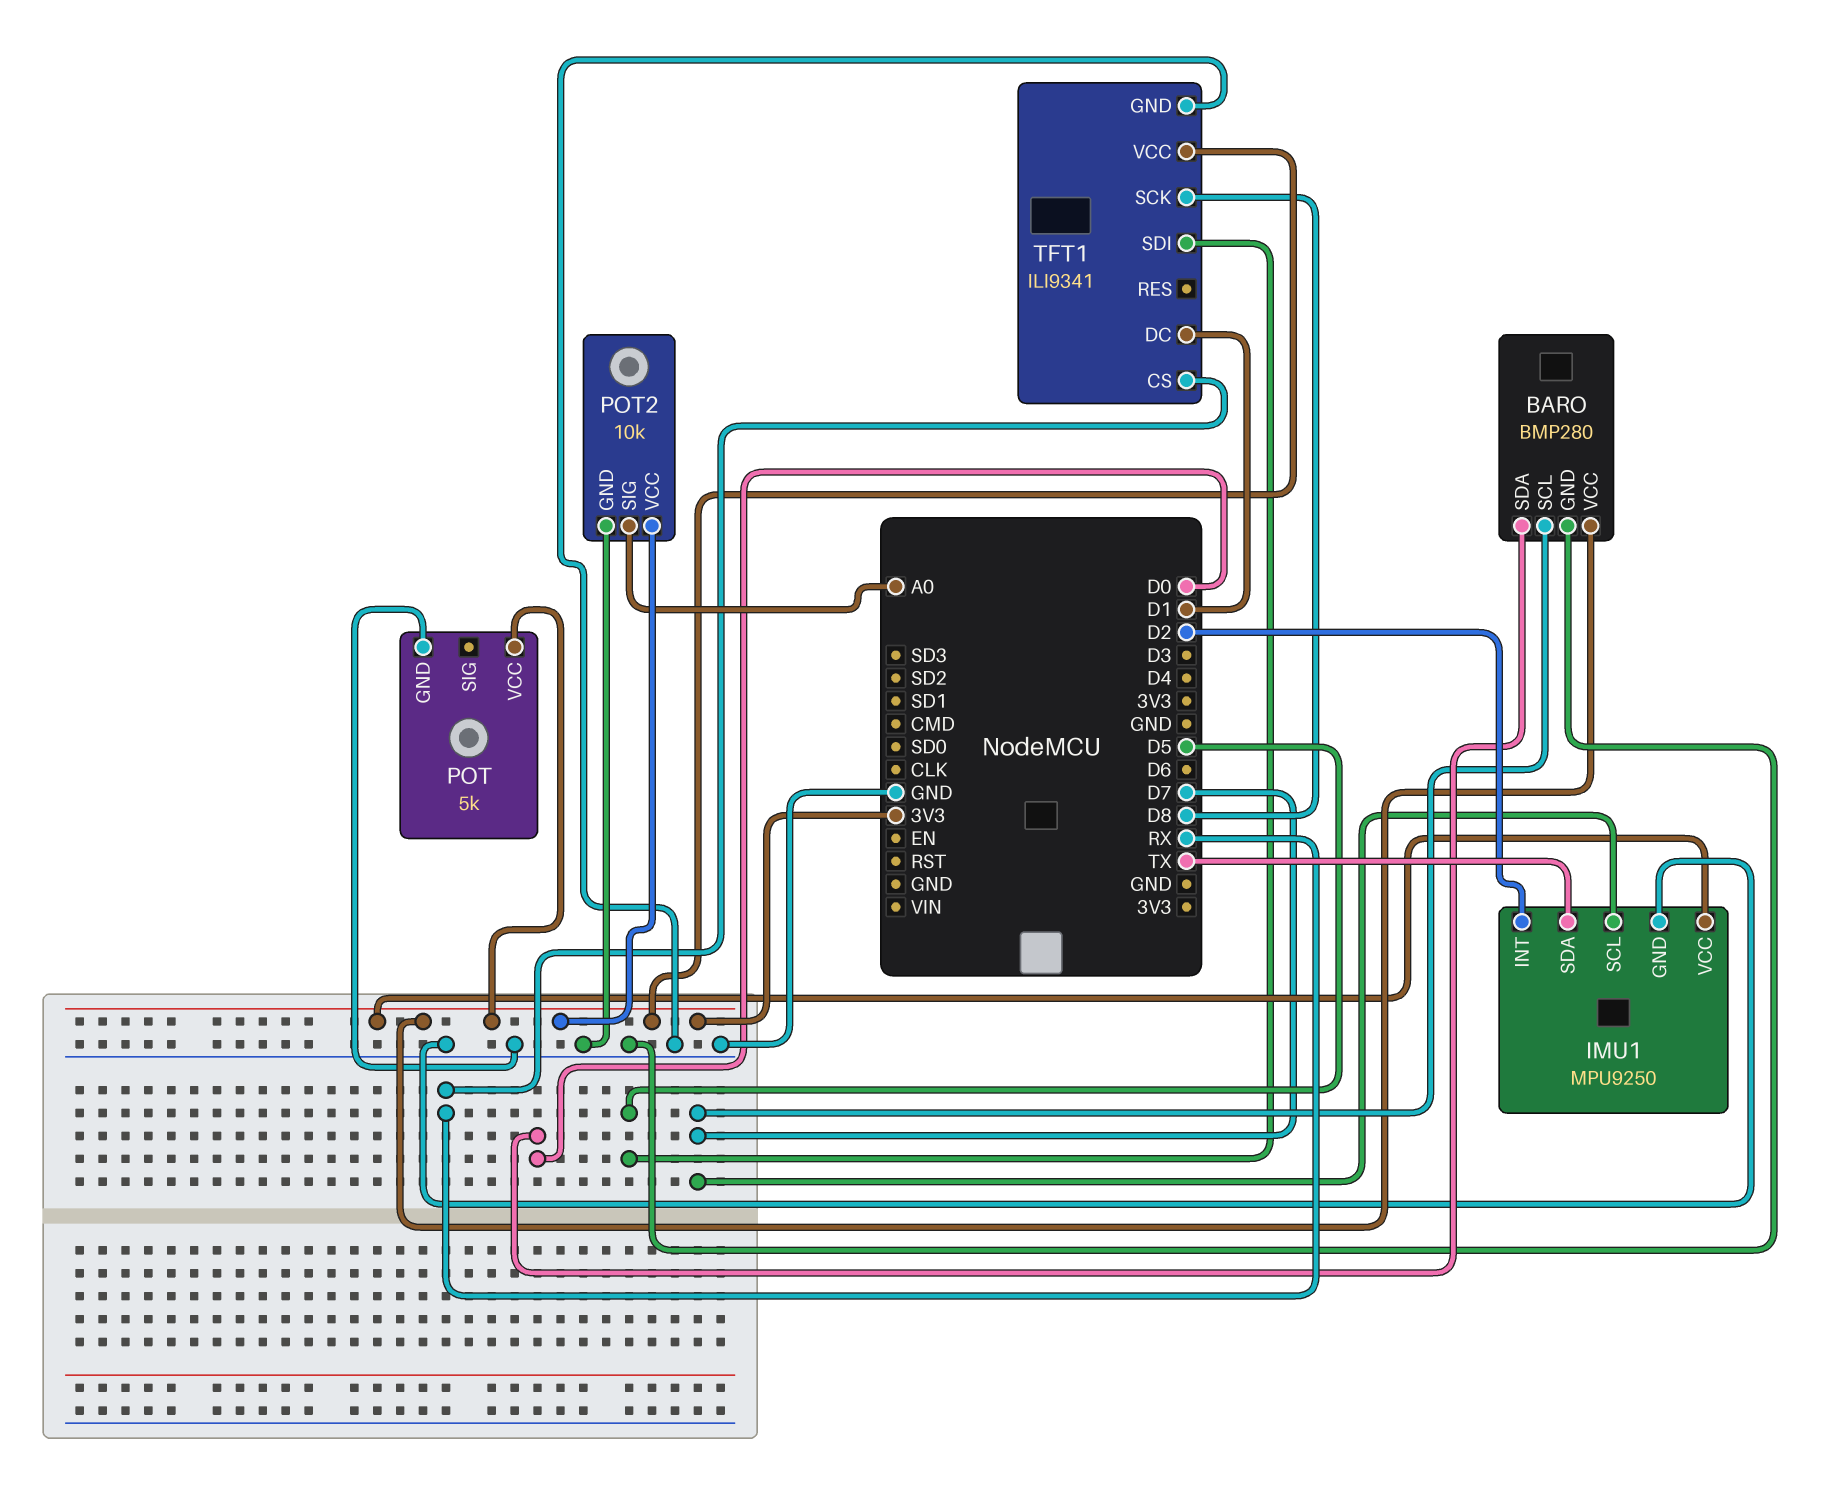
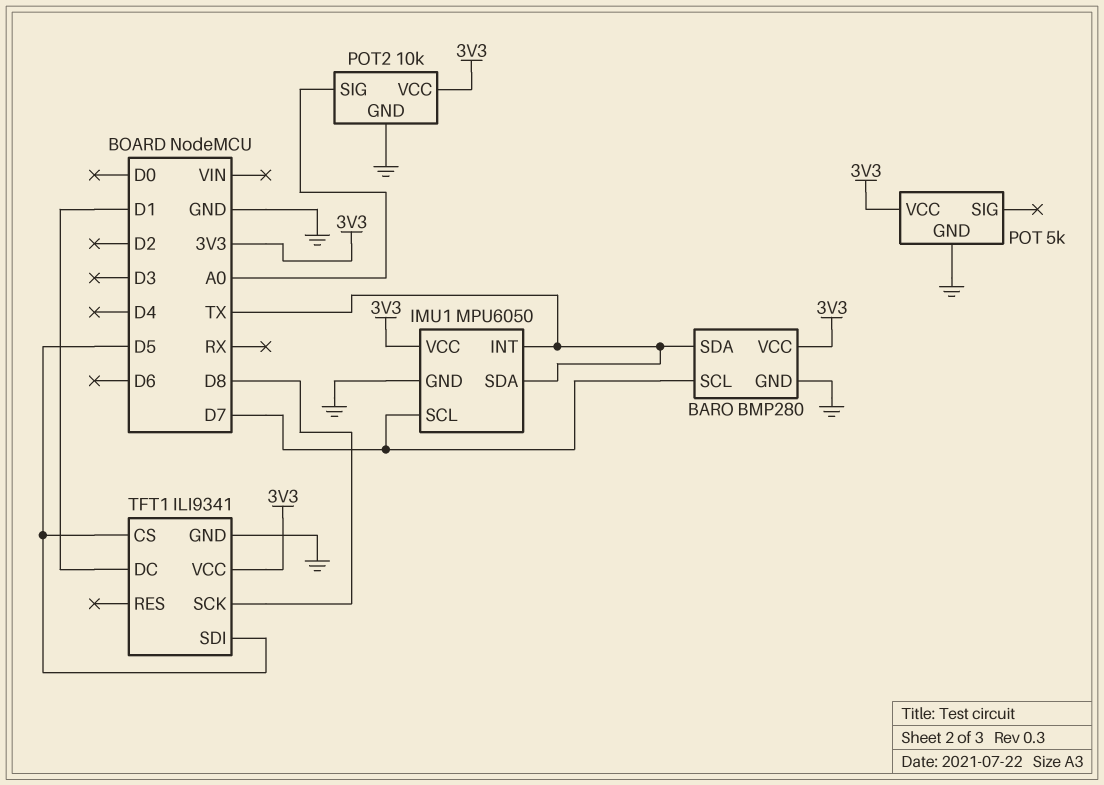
BARO pin SDA: D0 -> TX
IMU1: MPU9250 -> MPU6050
IMU1 pin INT: D2 -> TX
TFT1 pin CS: RX -> D5

